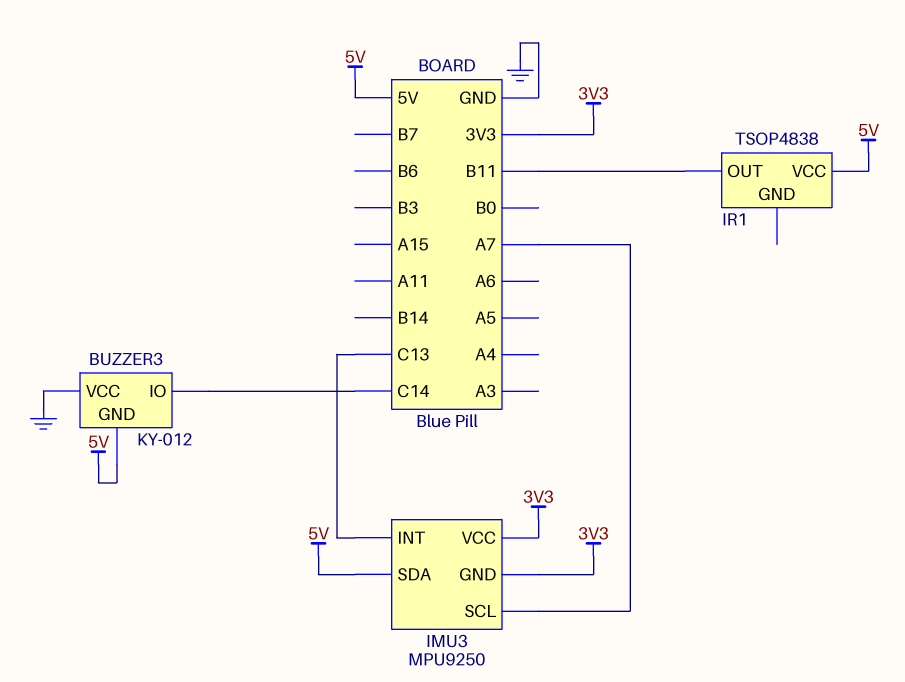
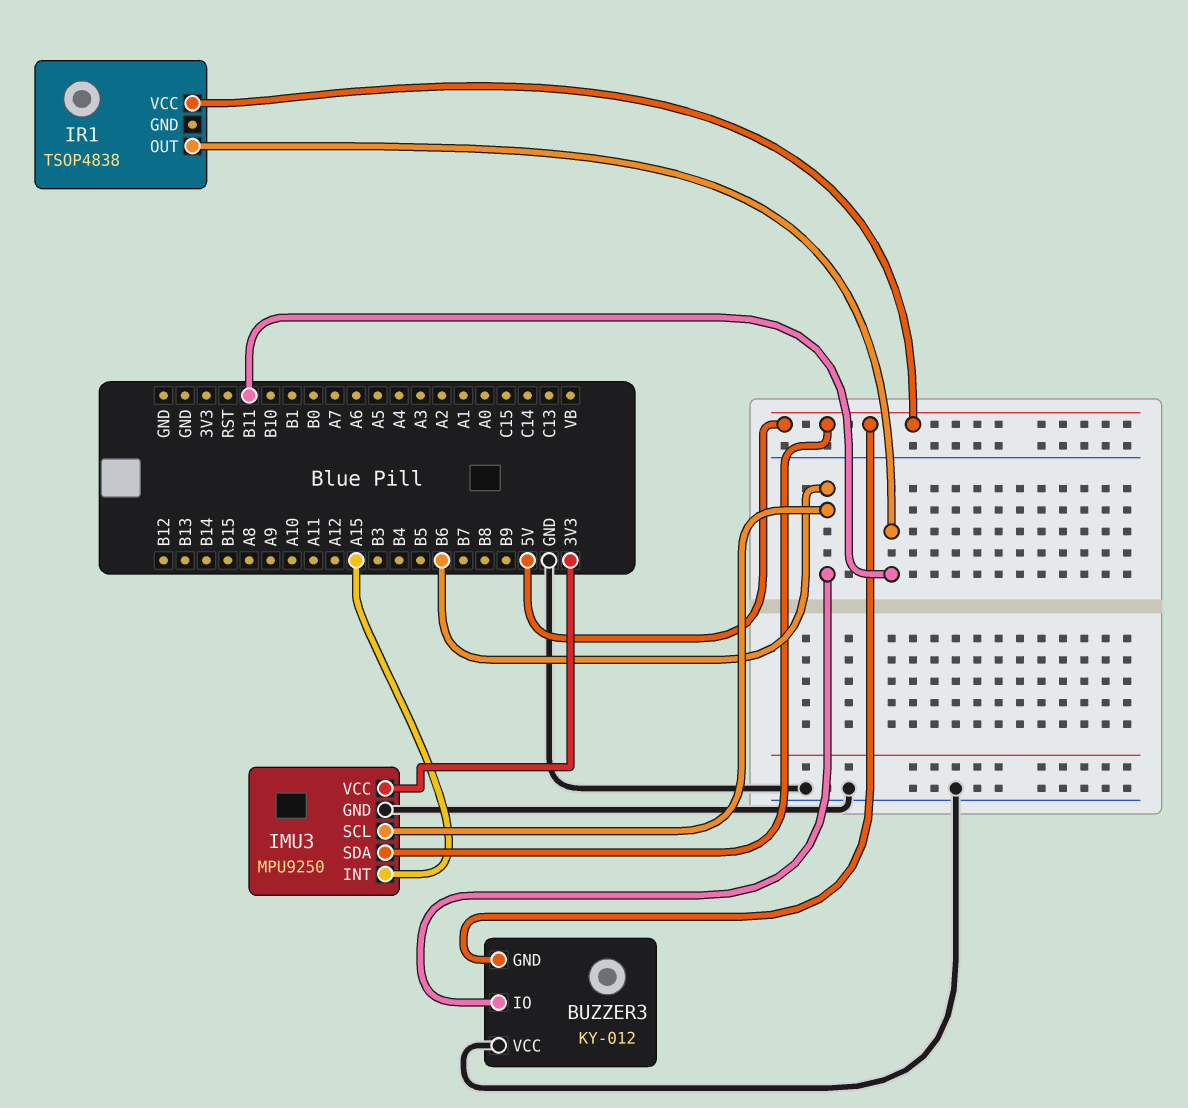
BUZZER3 pin IO: C14 -> B6
IMU3 pin GND: 3V3 -> GND
IMU3 pin INT: C13 -> A15
IMU3 pin SCL: A7 -> B6

